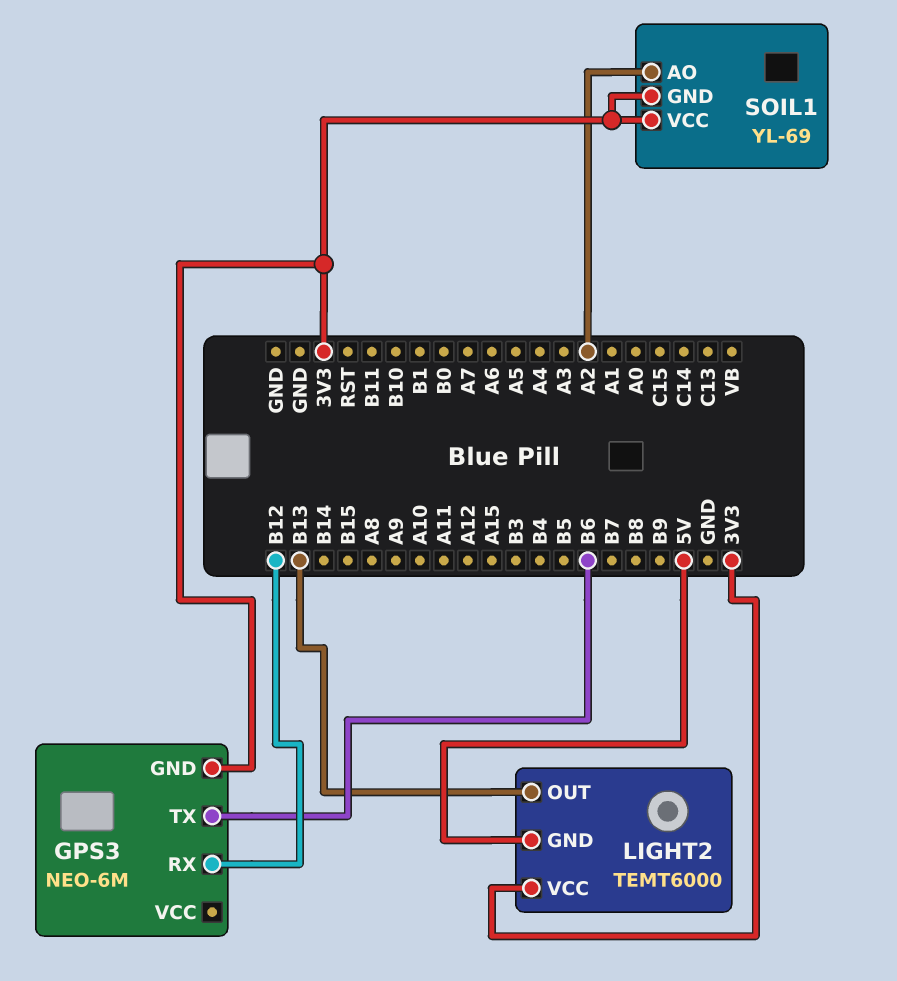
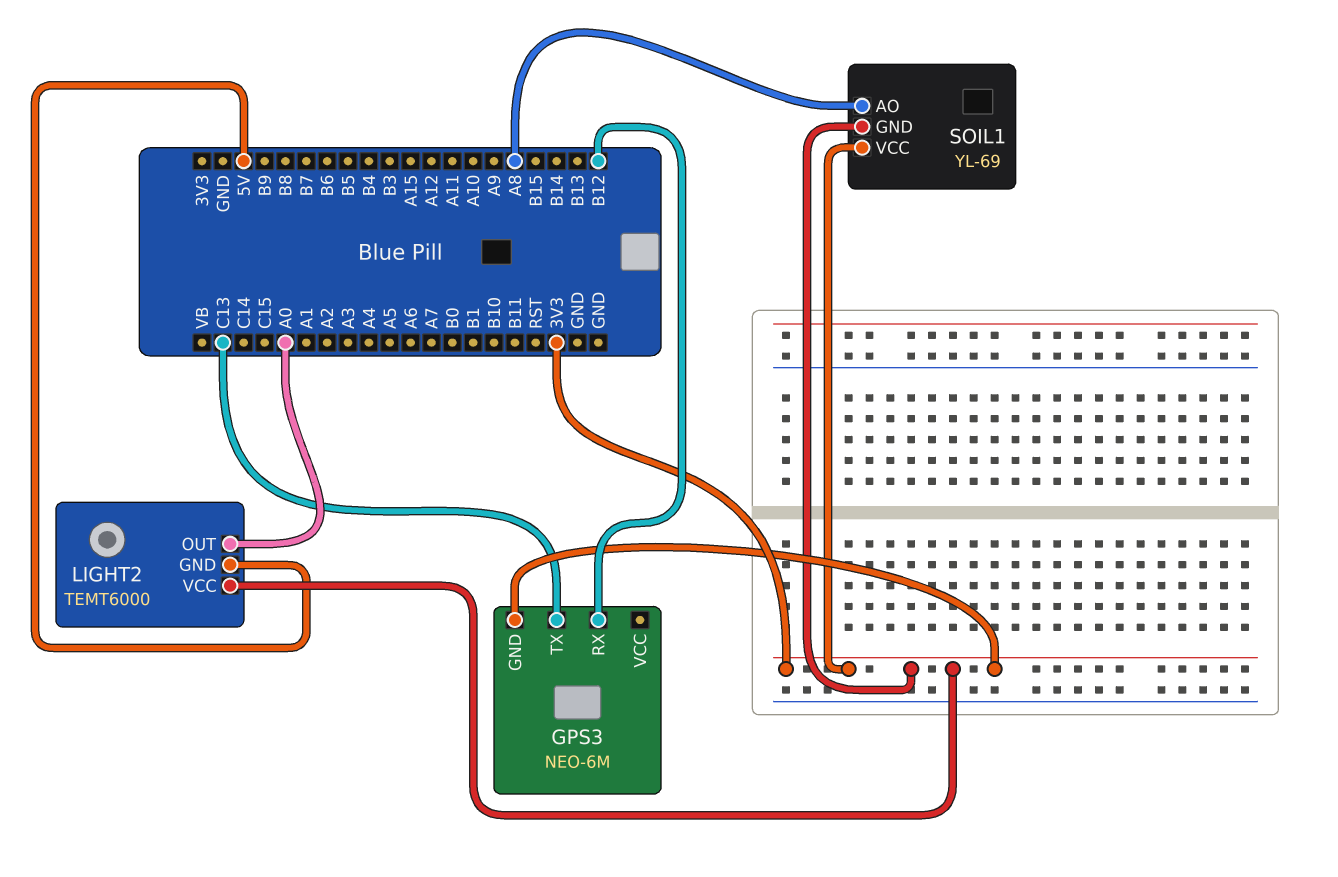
GPS3 pin TX: B6 -> C13
LIGHT2 pin OUT: B13 -> A0
SOIL1 pin AO: A2 -> A8

